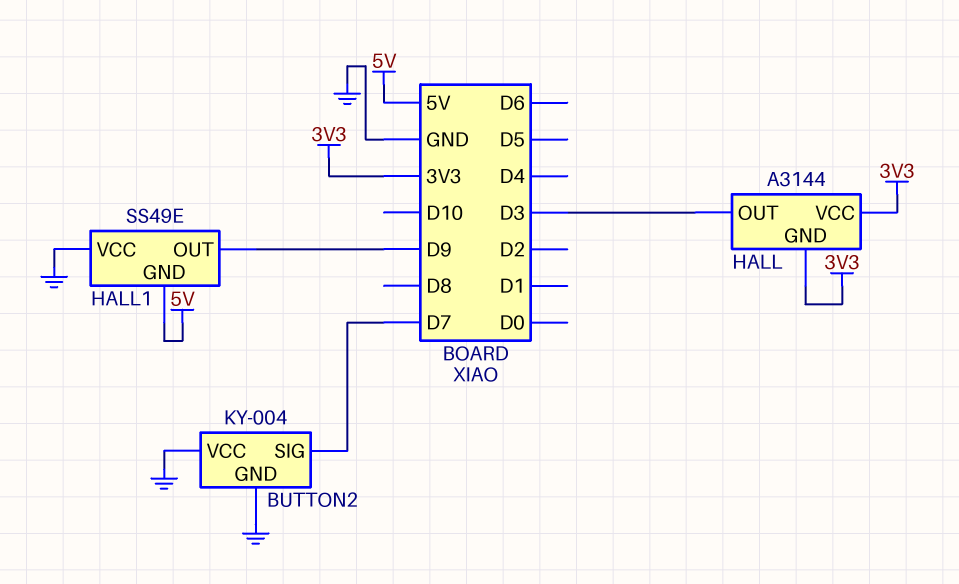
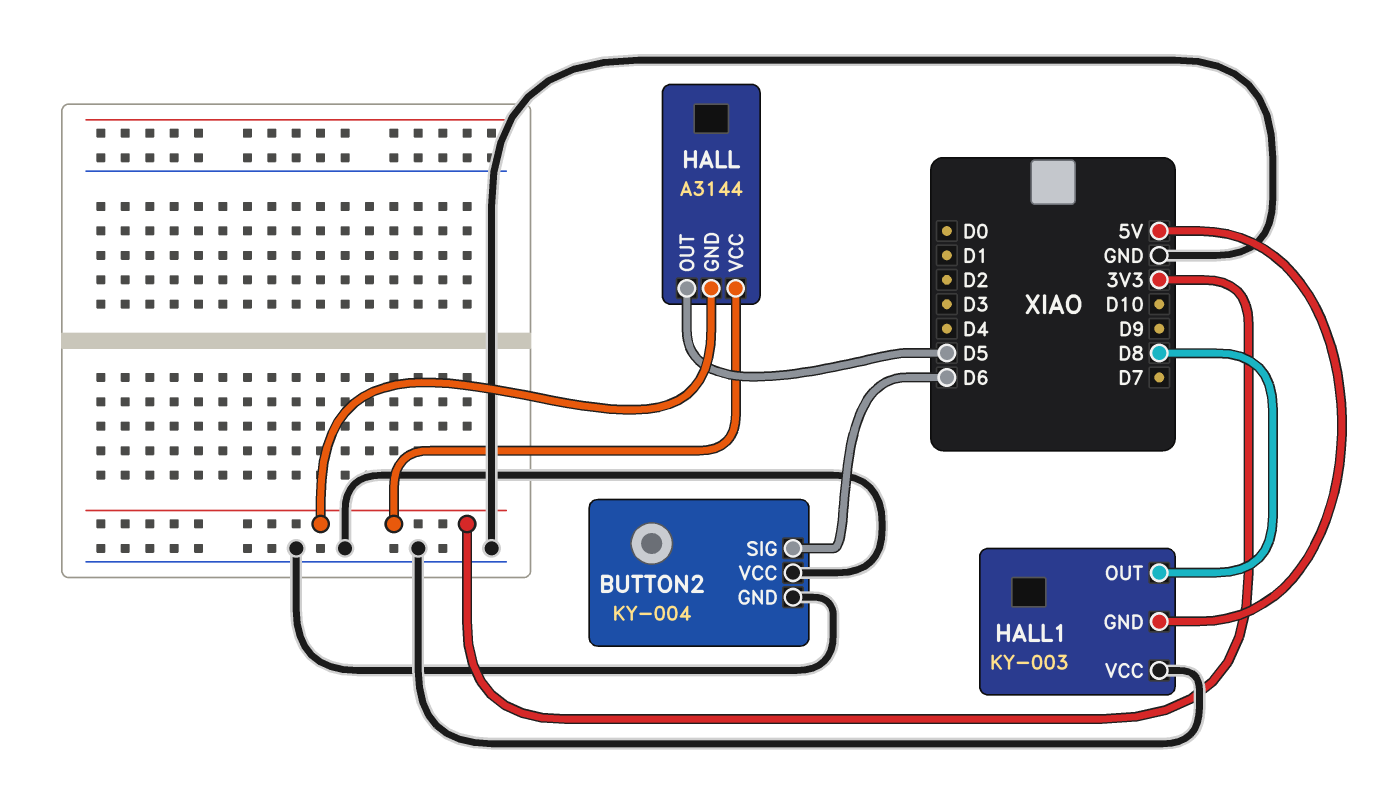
BUTTON2 pin SIG: D7 -> D6
HALL pin OUT: D3 -> D5
HALL1: SS49E -> KY-003
HALL1 pin OUT: D9 -> D8

